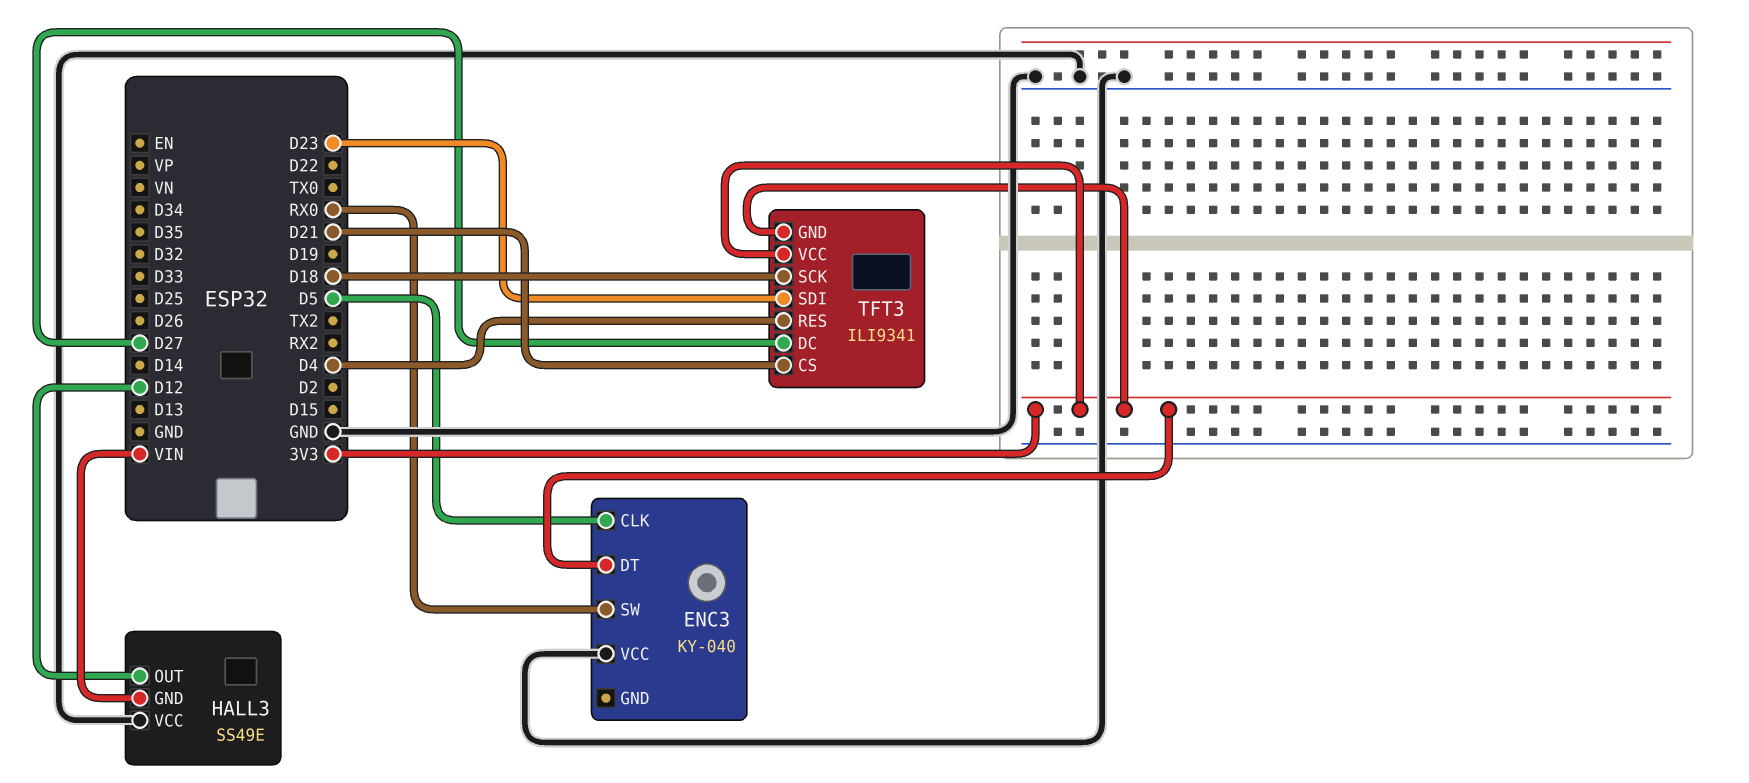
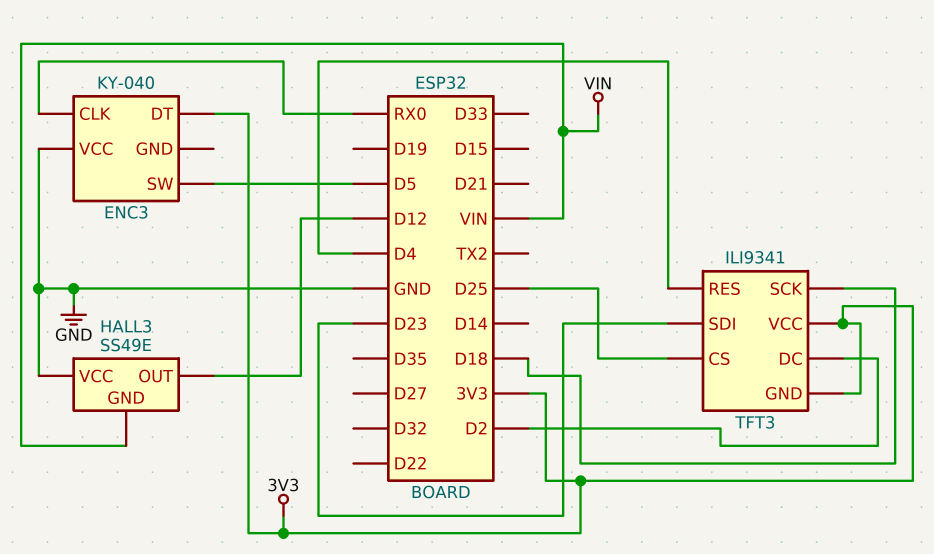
ENC3 pin CLK: D5 -> RX0
ENC3 pin SW: RX0 -> D5
TFT3 pin CS: D21 -> D25
TFT3 pin DC: D27 -> D2

